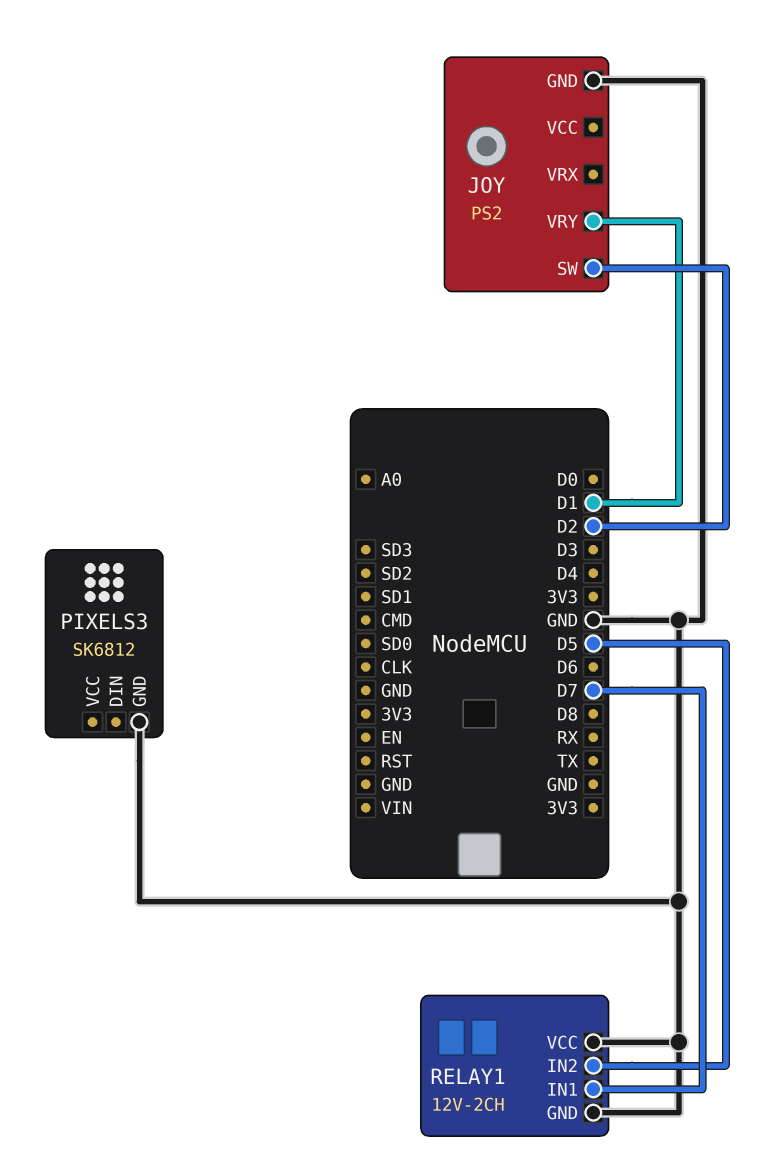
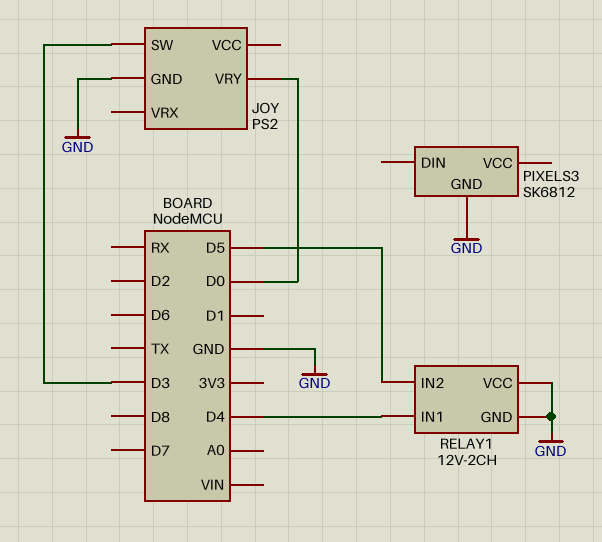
JOY pin SW: D2 -> D3
JOY pin VRY: D1 -> D0
RELAY1 pin IN1: D7 -> D4

